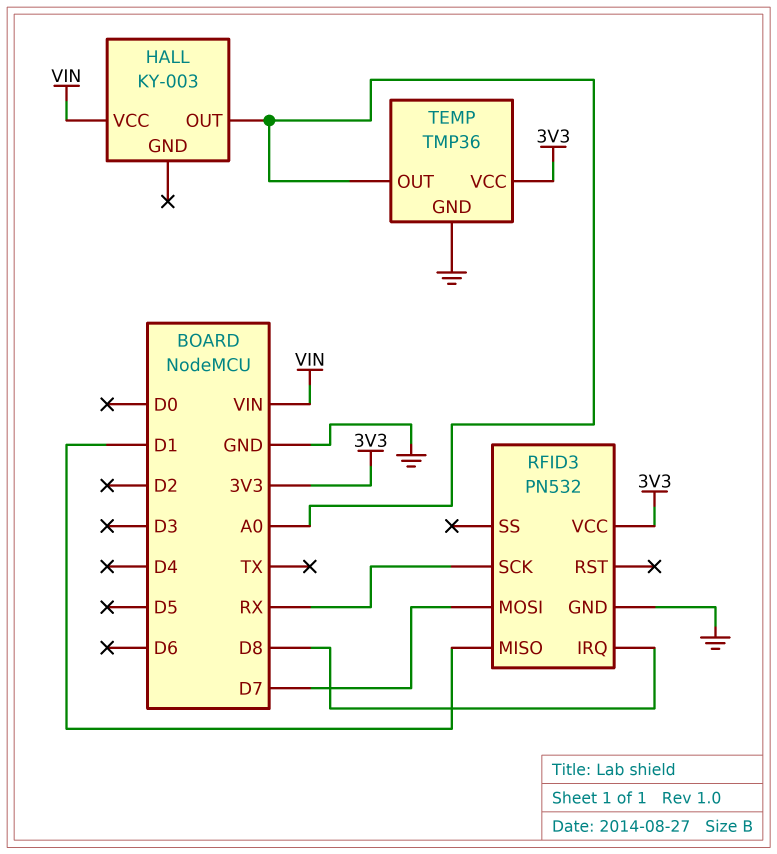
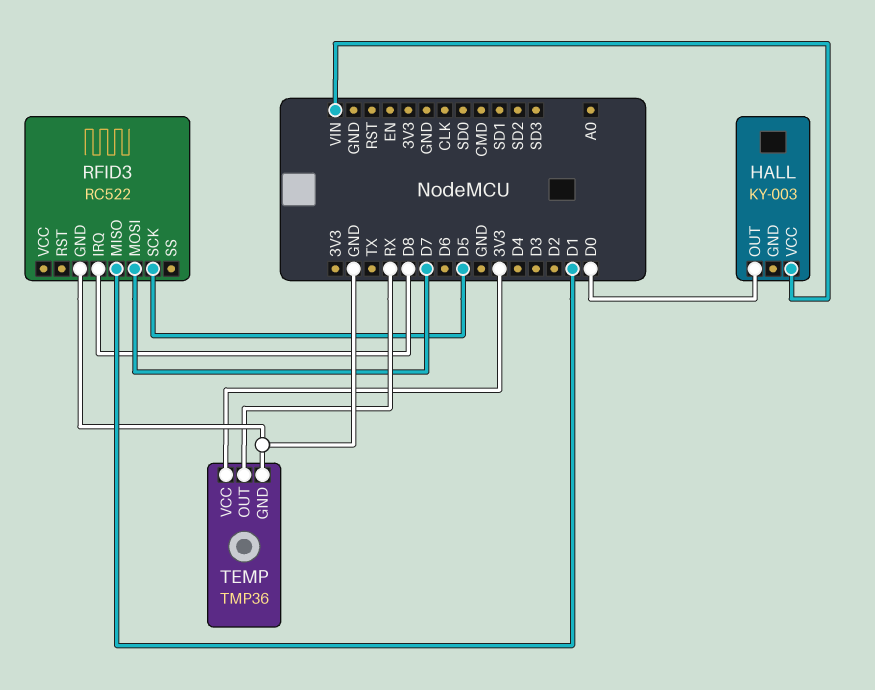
HALL pin OUT: A0 -> D0
RFID3: PN532 -> RC522
RFID3 pin SCK: RX -> D5
RFID3 pin VCC: 3V3 -> none
TEMP pin OUT: A0 -> RX

